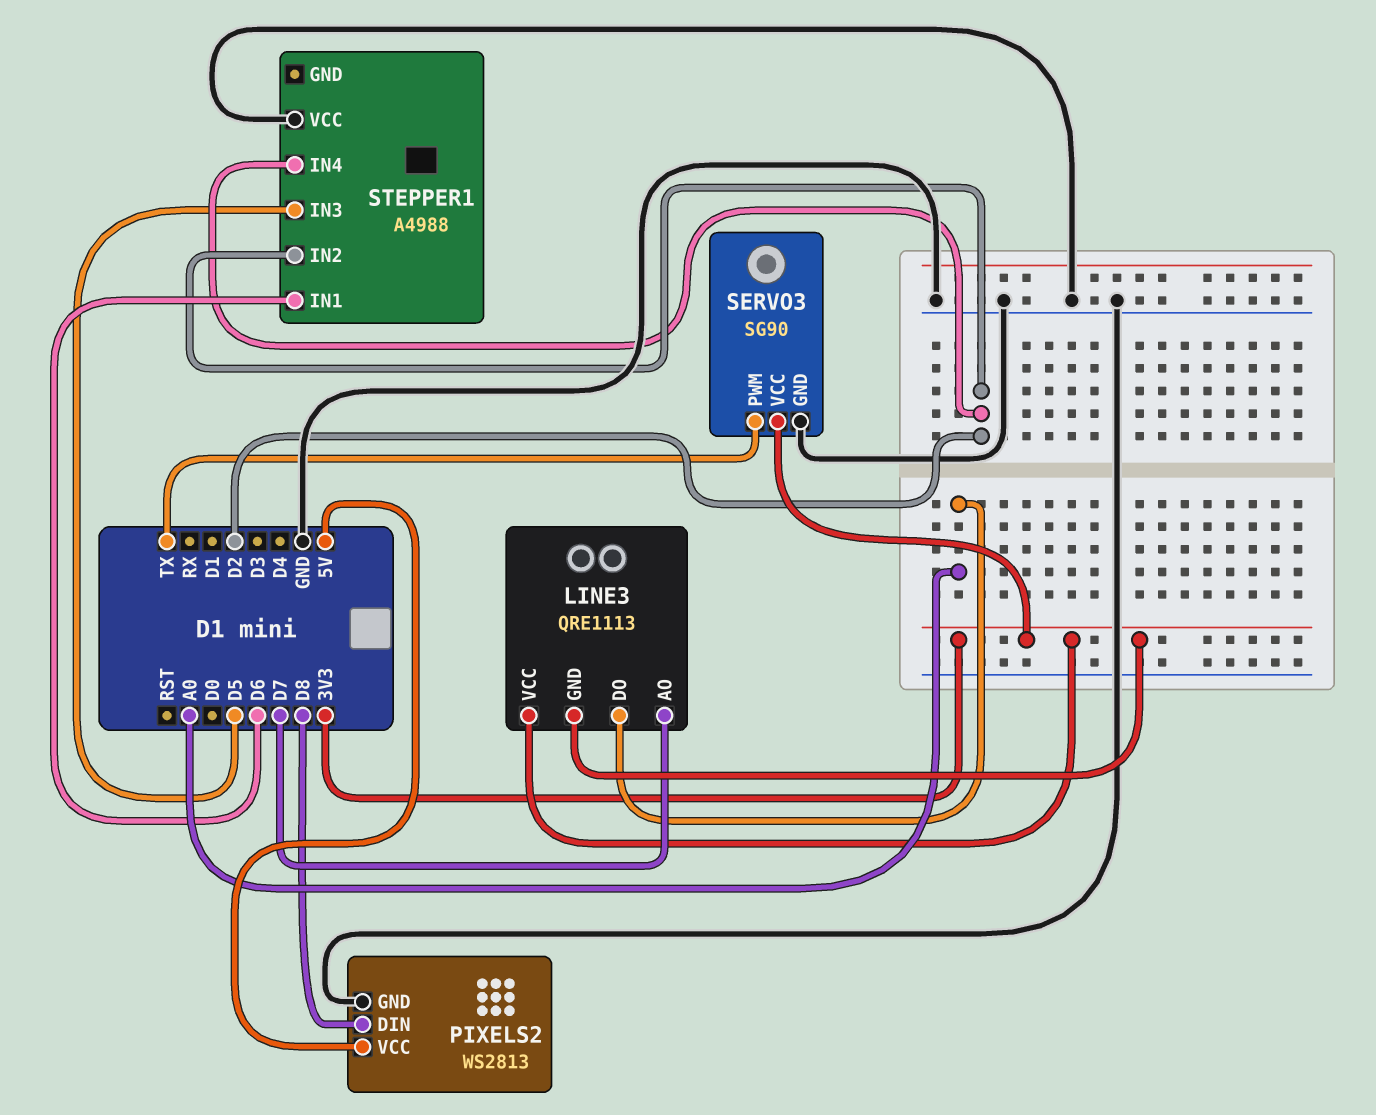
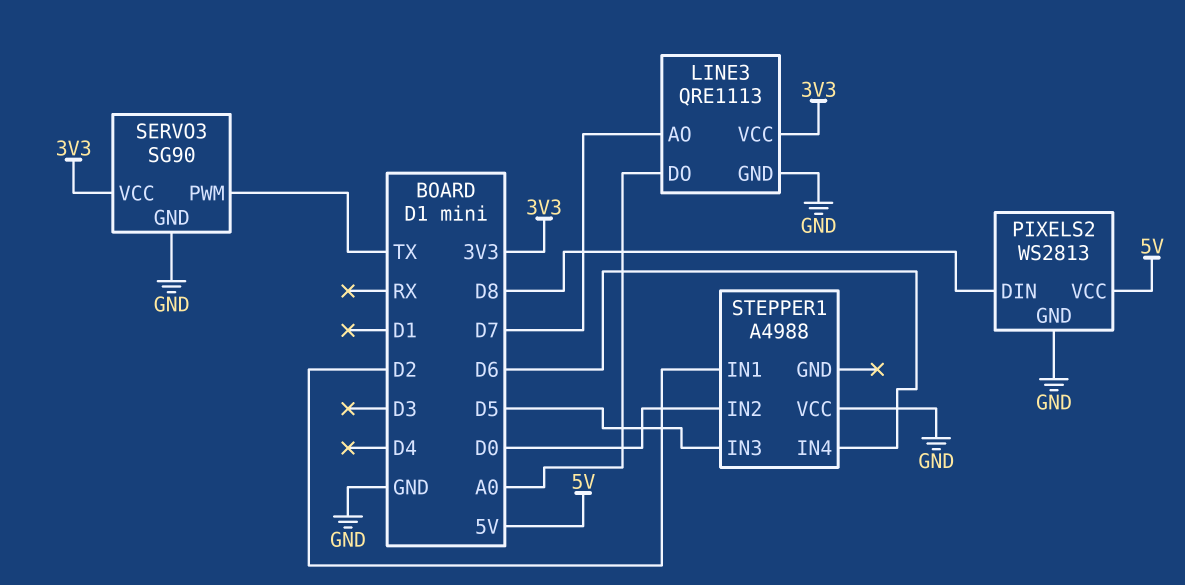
LINE3 pin GND: 3V3 -> GND
STEPPER1 pin IN1: D6 -> D2
STEPPER1 pin IN2: D2 -> D0
STEPPER1 pin IN4: D2 -> D6

